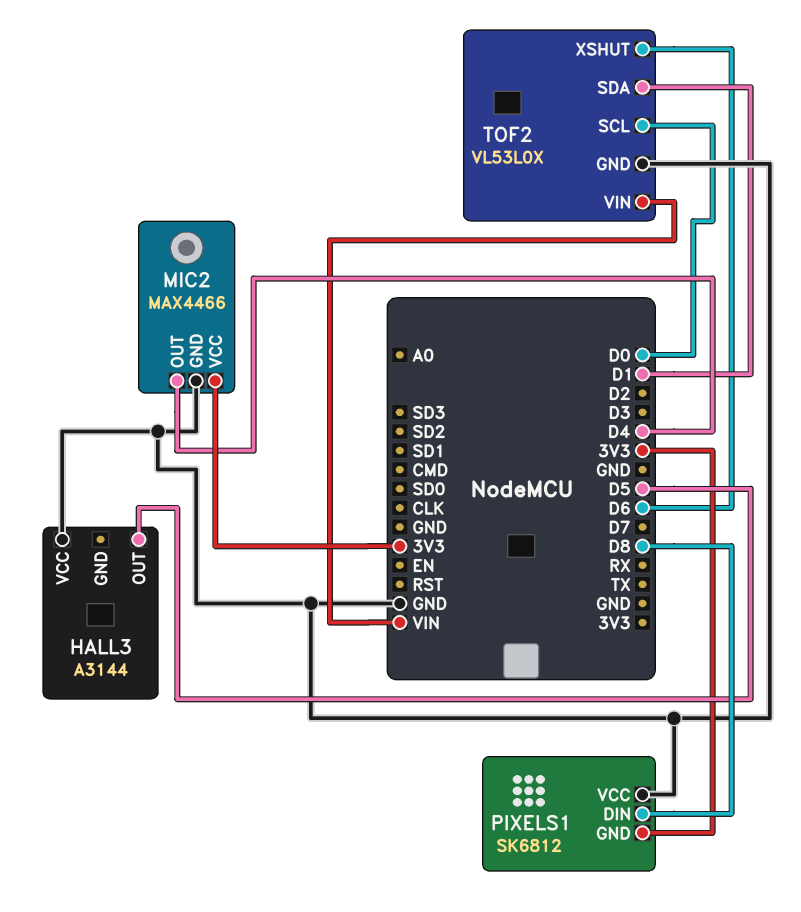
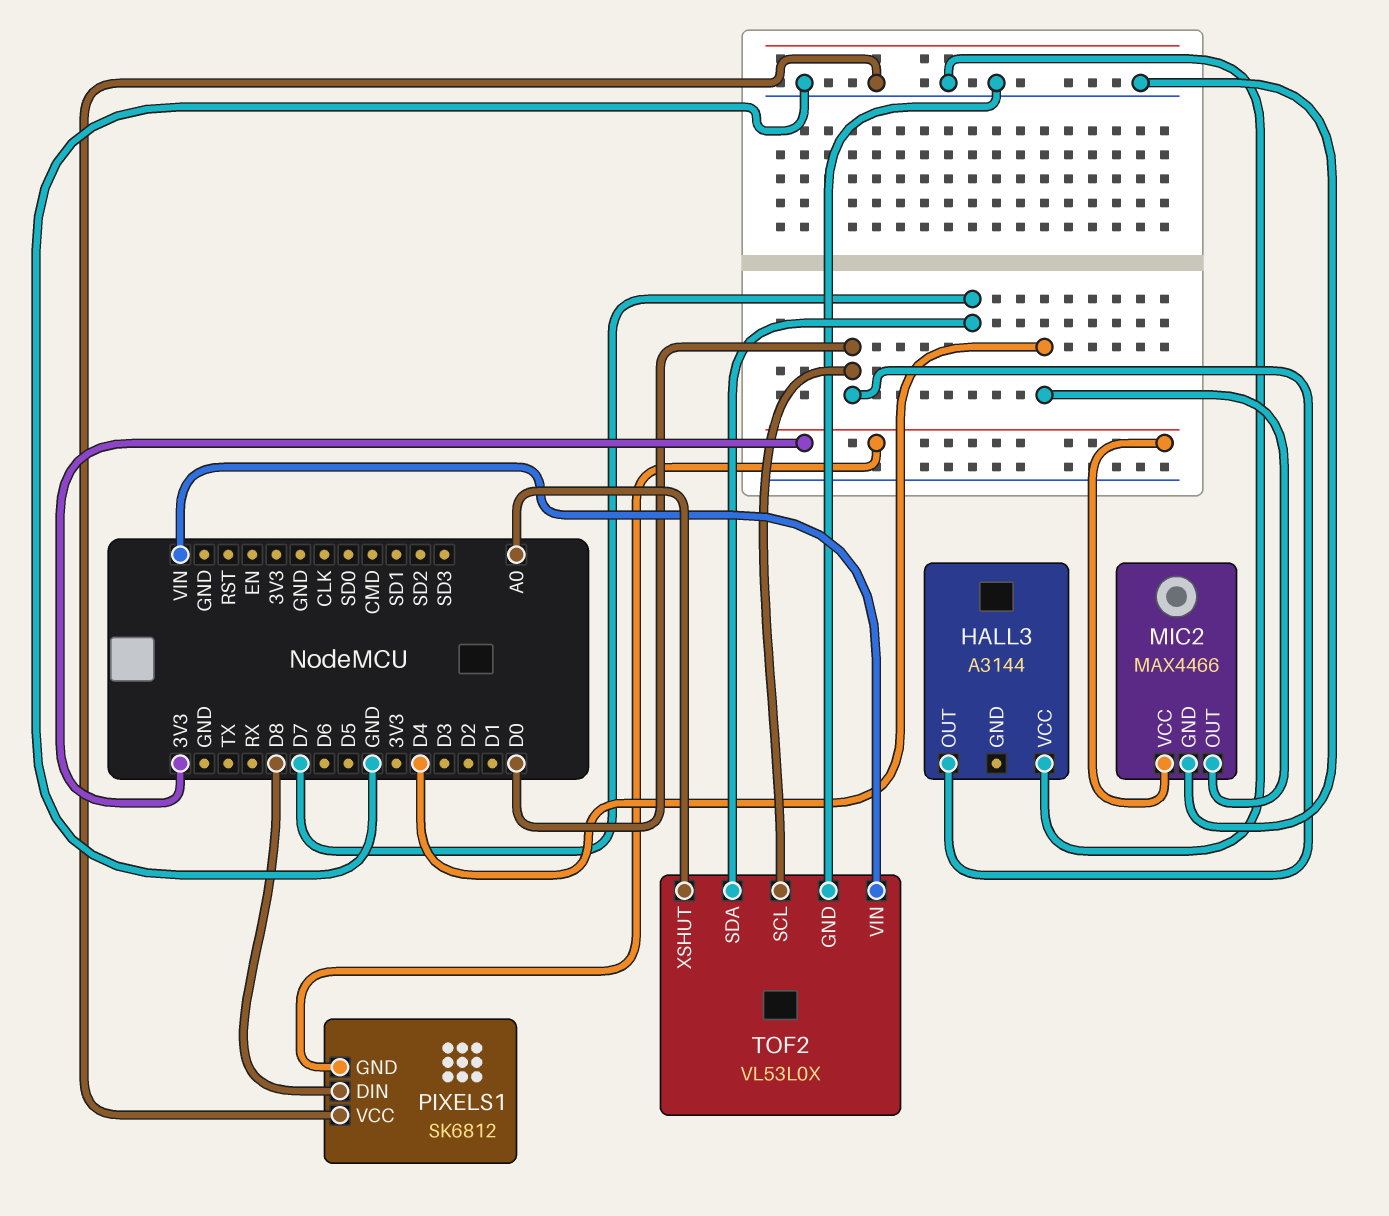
HALL3 pin OUT: D5 -> D0
TOF2 pin SDA: D1 -> D7
TOF2 pin XSHUT: D6 -> A0

